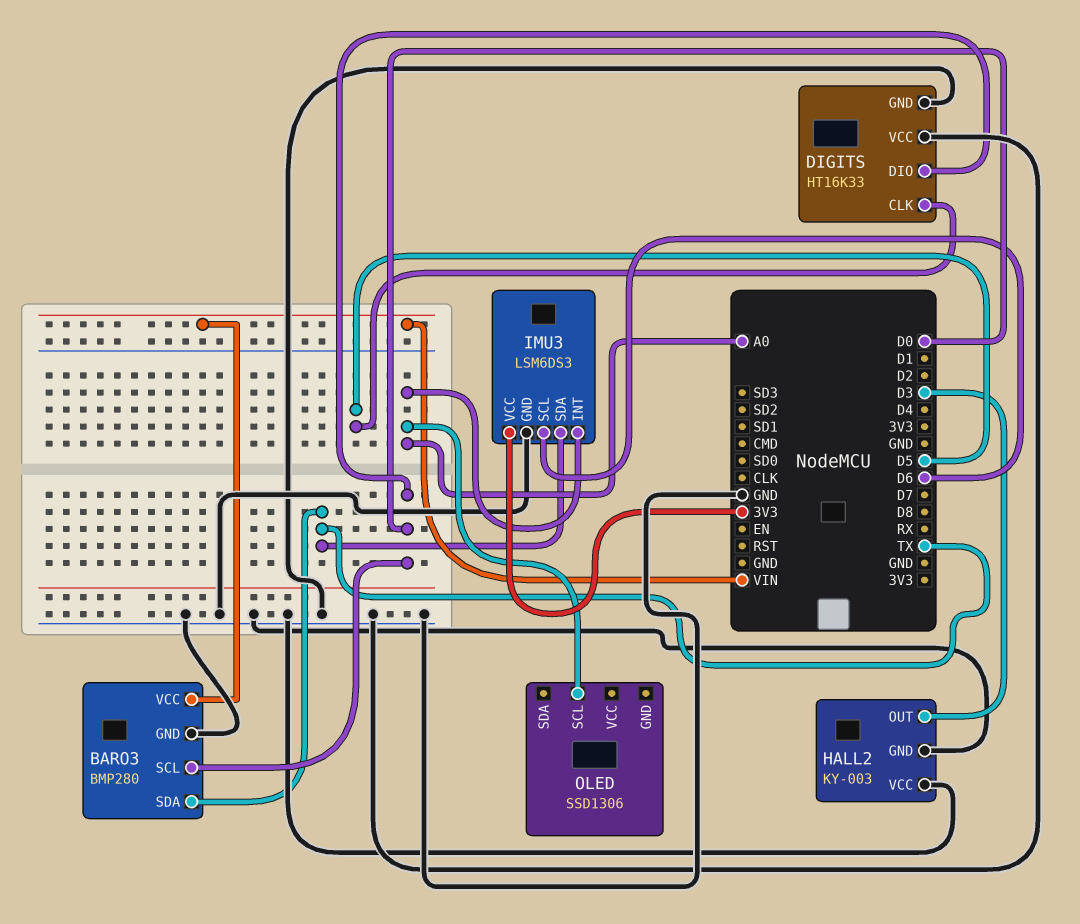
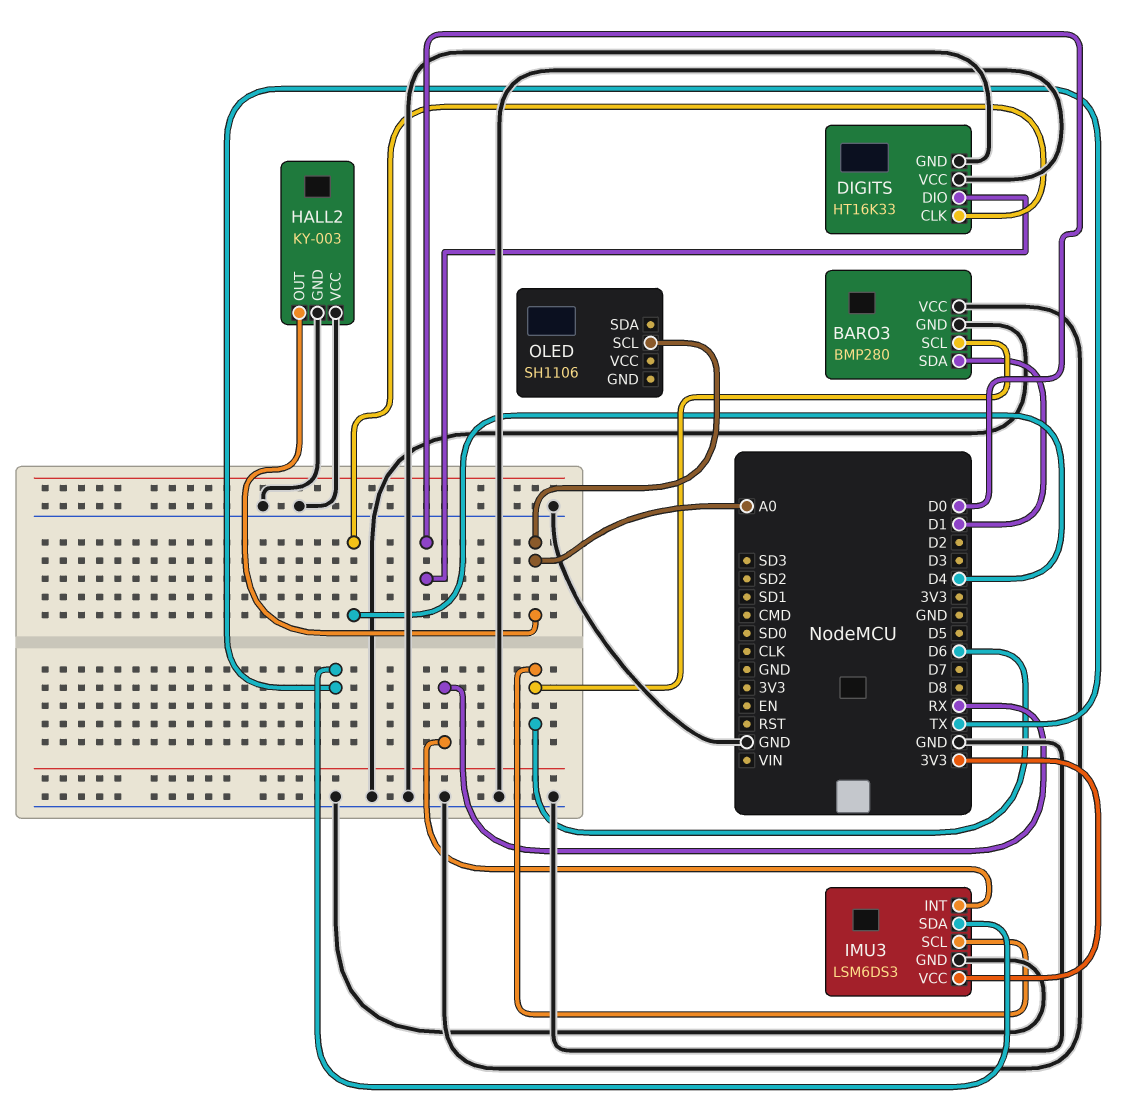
BARO3 pin SCL: D0 -> D6
BARO3 pin SDA: TX -> D1
BARO3 pin VCC: VIN -> GND
DIGITS pin CLK: D5 -> D4
HALL2 pin OUT: D3 -> A0
IMU3 pin INT: A0 -> RX
OLED: SSD1306 -> SH1106

